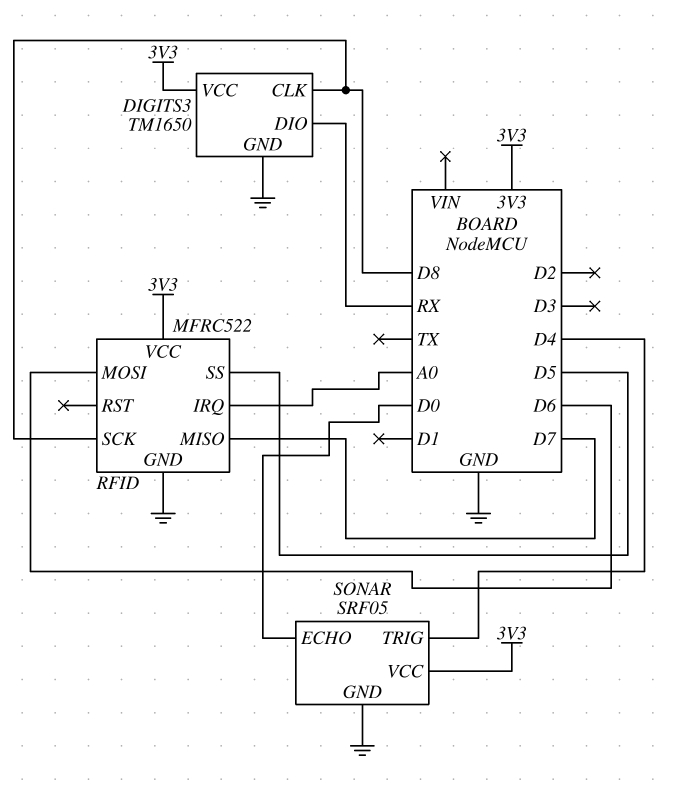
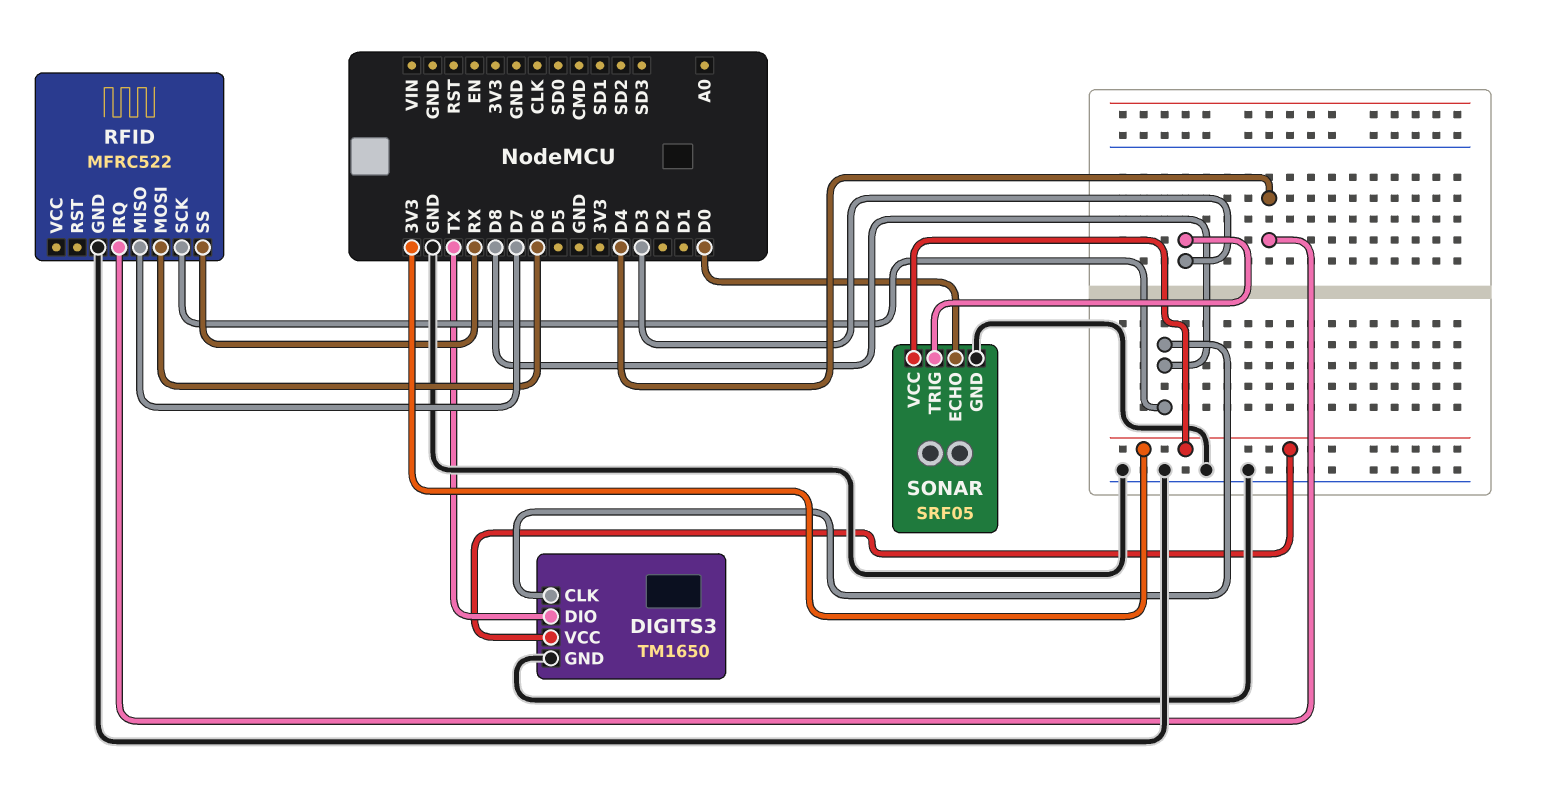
DIGITS3 pin DIO: RX -> TX
RFID pin IRQ: A0 -> D4
RFID pin SS: D5 -> RX
RFID pin VCC: 3V3 -> none
SONAR pin TRIG: D4 -> D3

